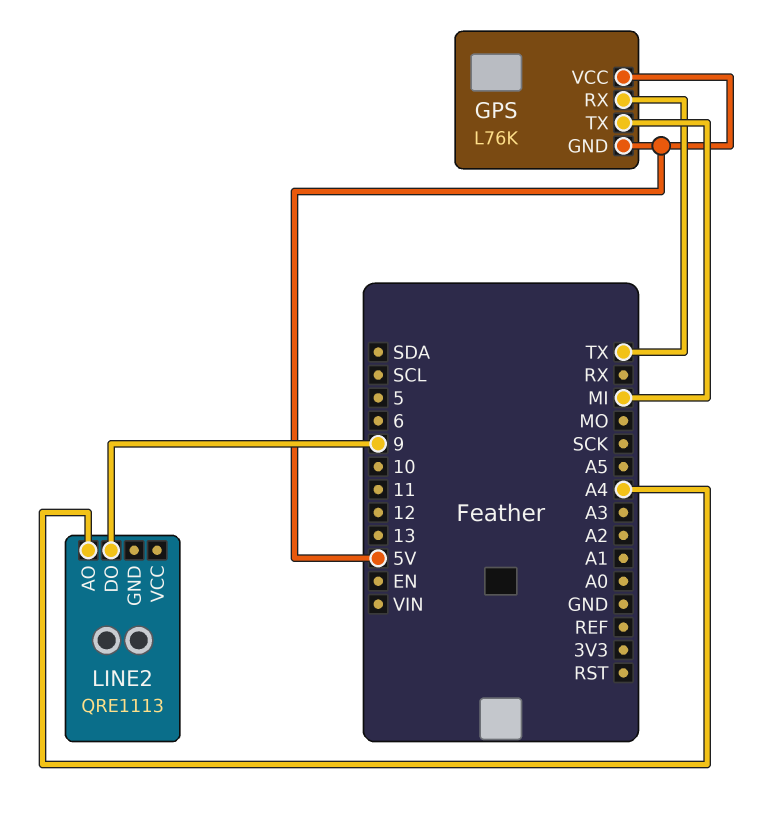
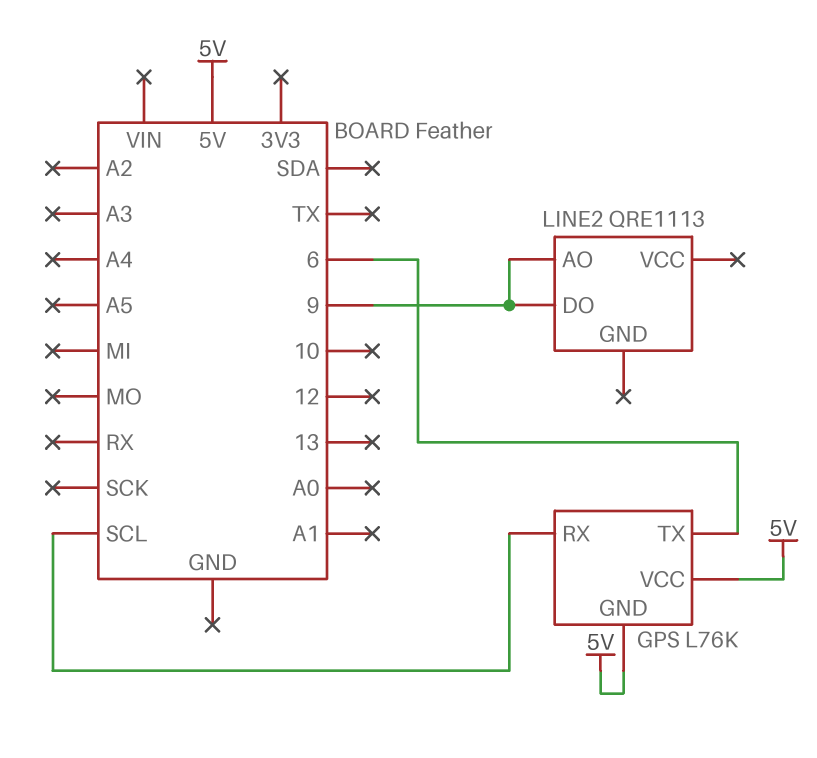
GPS pin RX: TX -> SCL
GPS pin TX: MI -> 6
LINE2 pin AO: A4 -> 9

